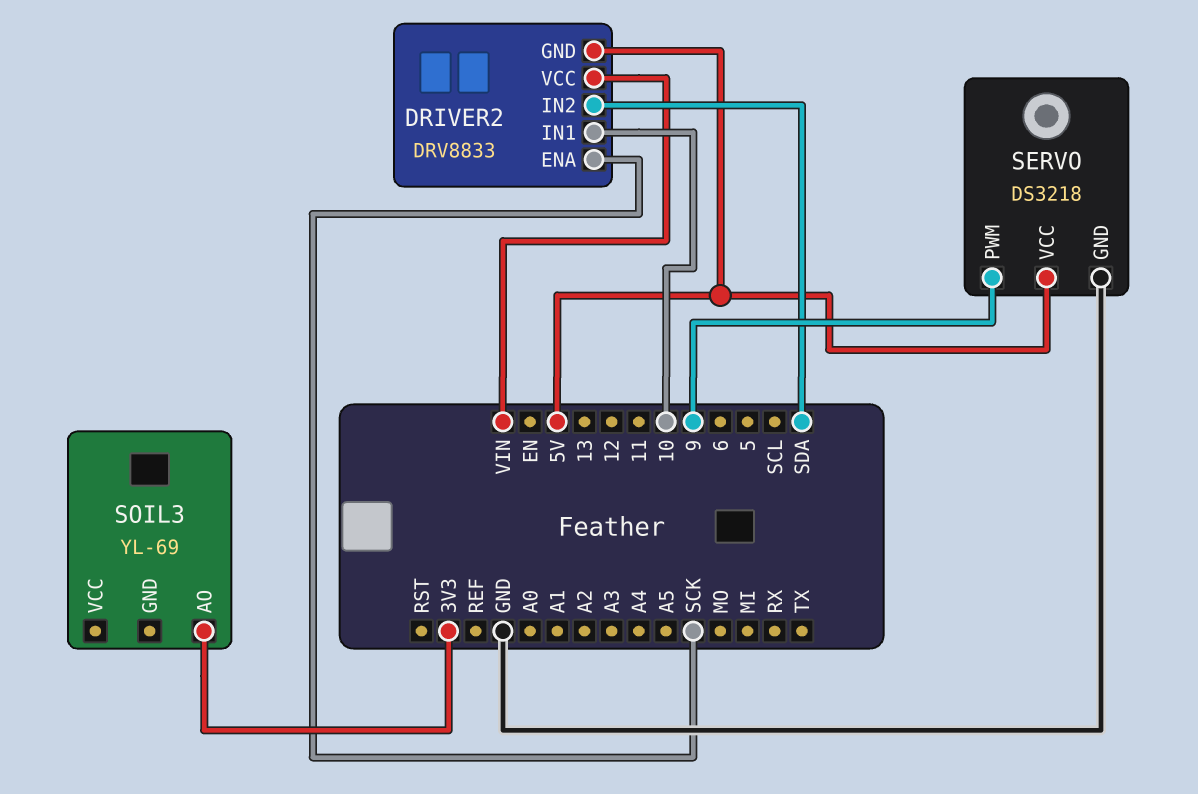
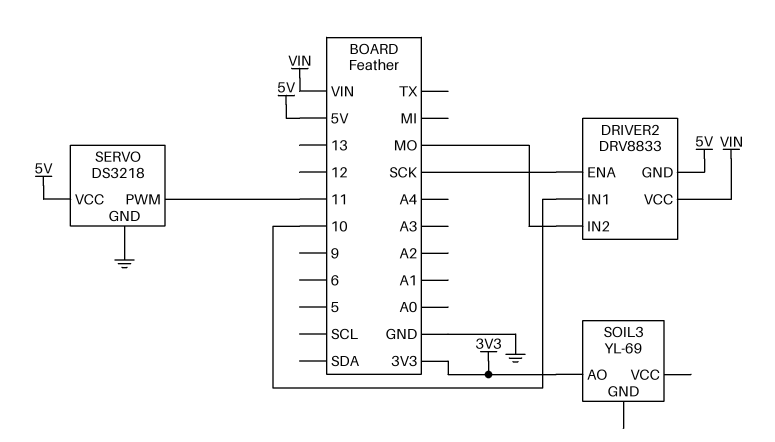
DRIVER2 pin IN2: SDA -> MO
SERVO pin PWM: 9 -> 11

